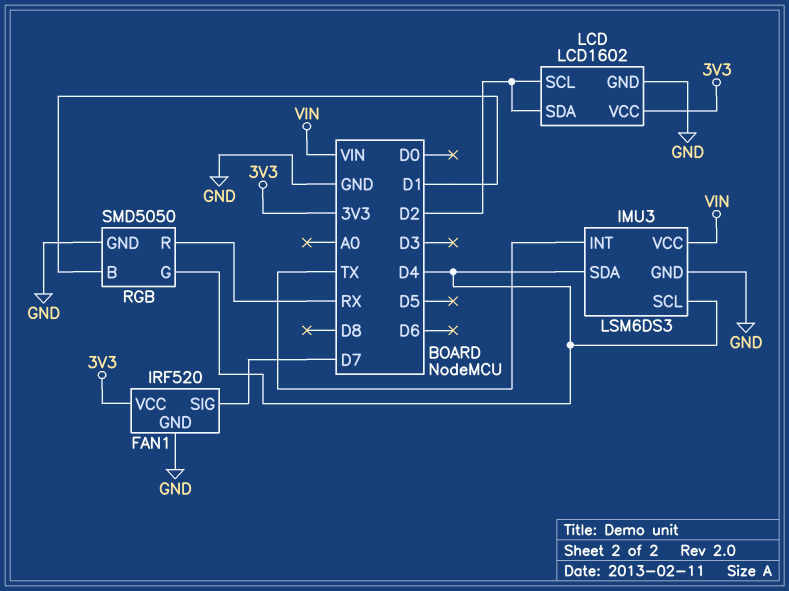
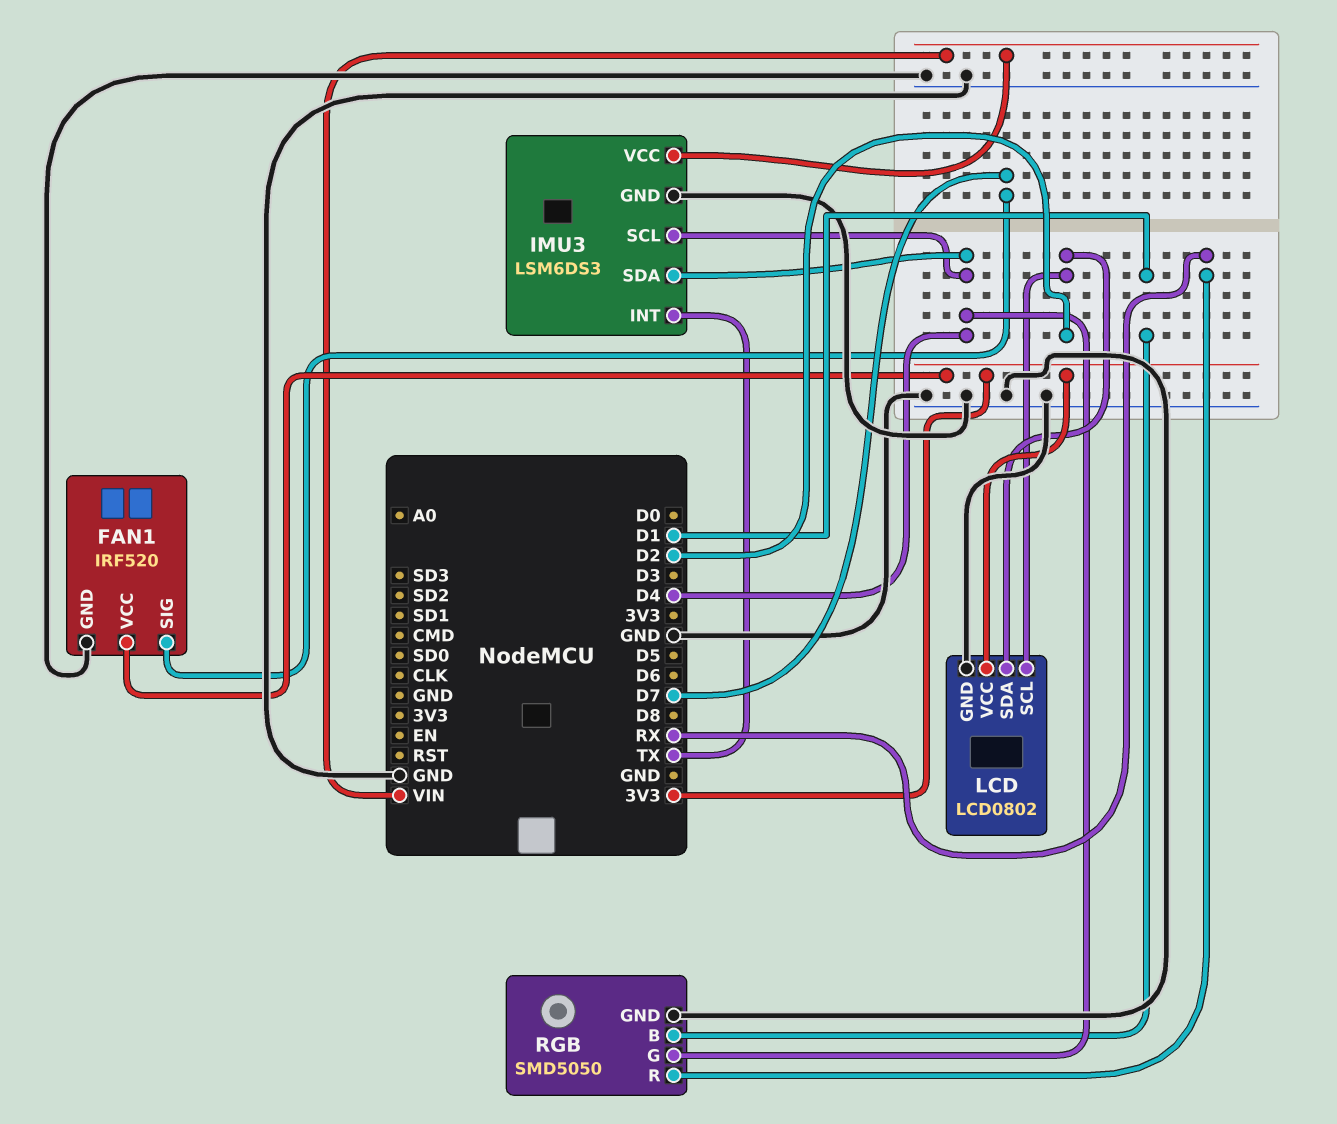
LCD: LCD1602 -> LCD0802

